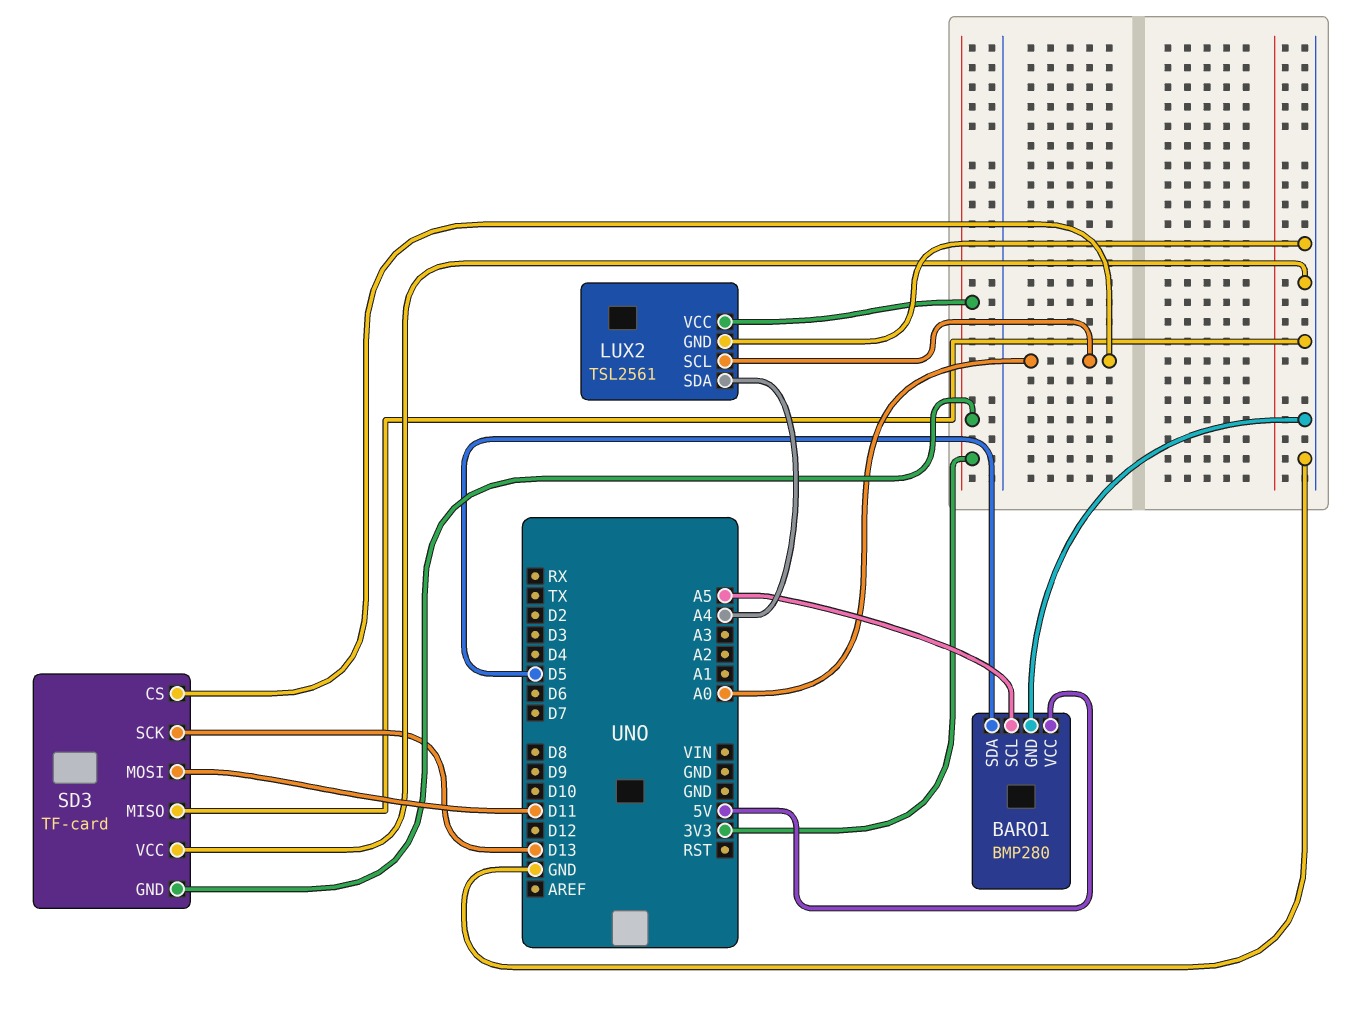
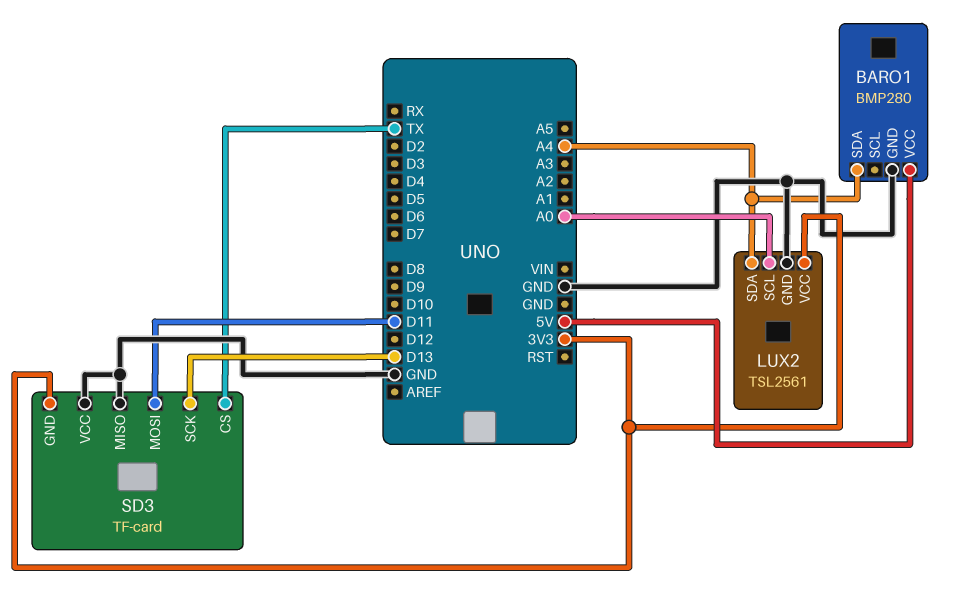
BARO1 pin SCL: A5 -> none
BARO1 pin SDA: D5 -> A4
SD3 pin CS: A0 -> TX

